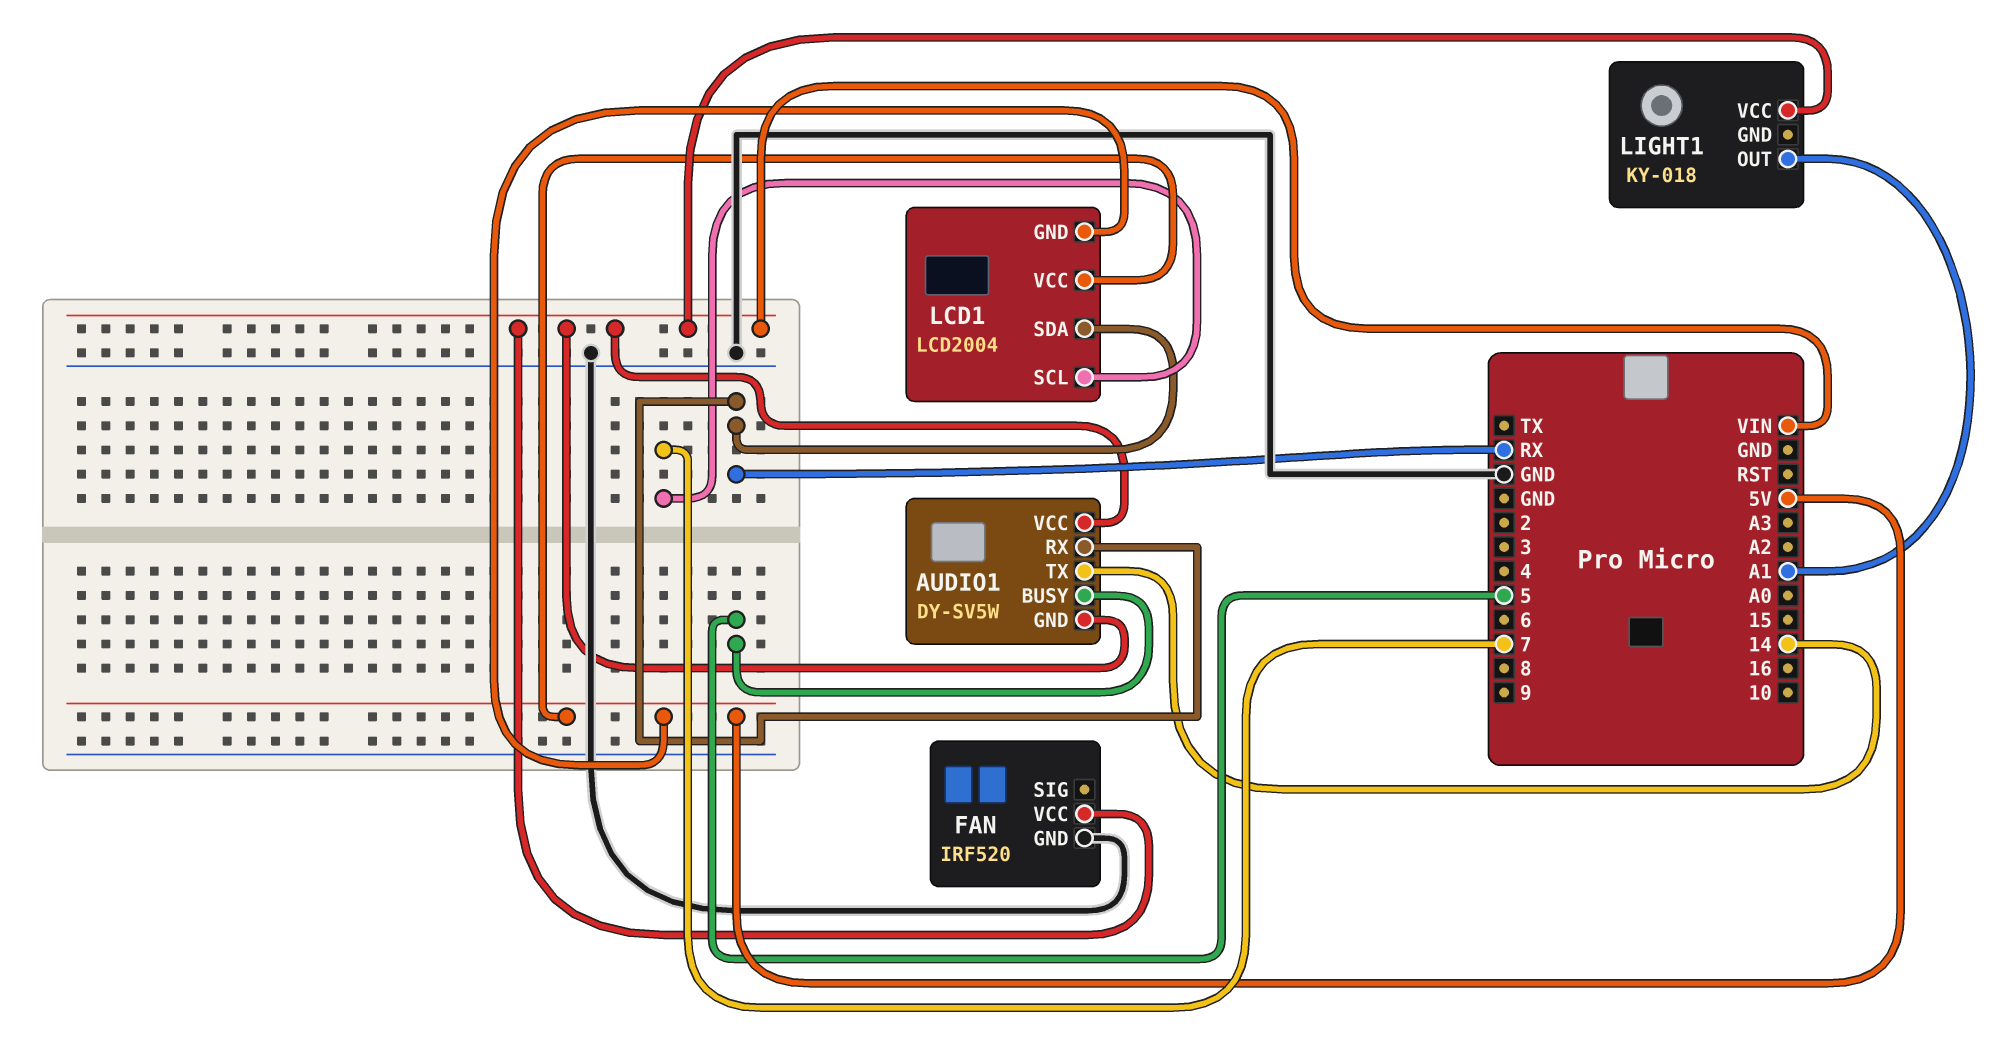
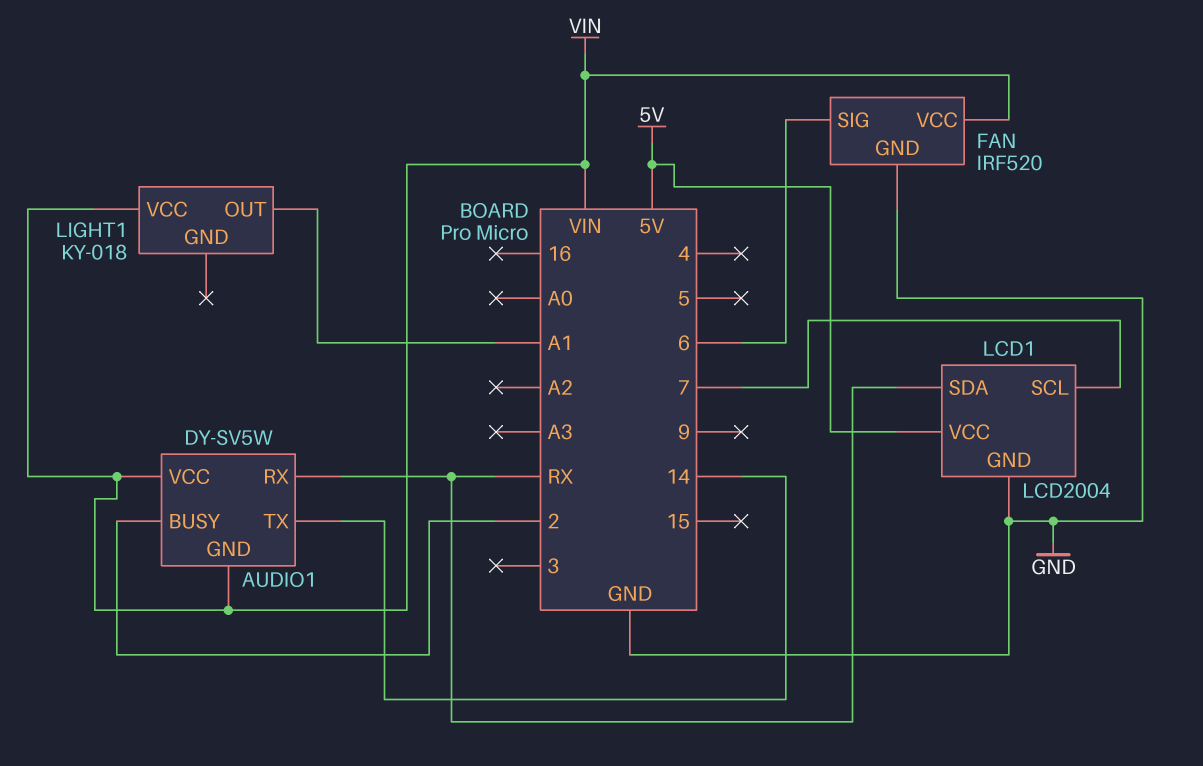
AUDIO1 pin BUSY: 5 -> 2
FAN pin SIG: none -> 6
LCD1 pin GND: 5V -> GND

